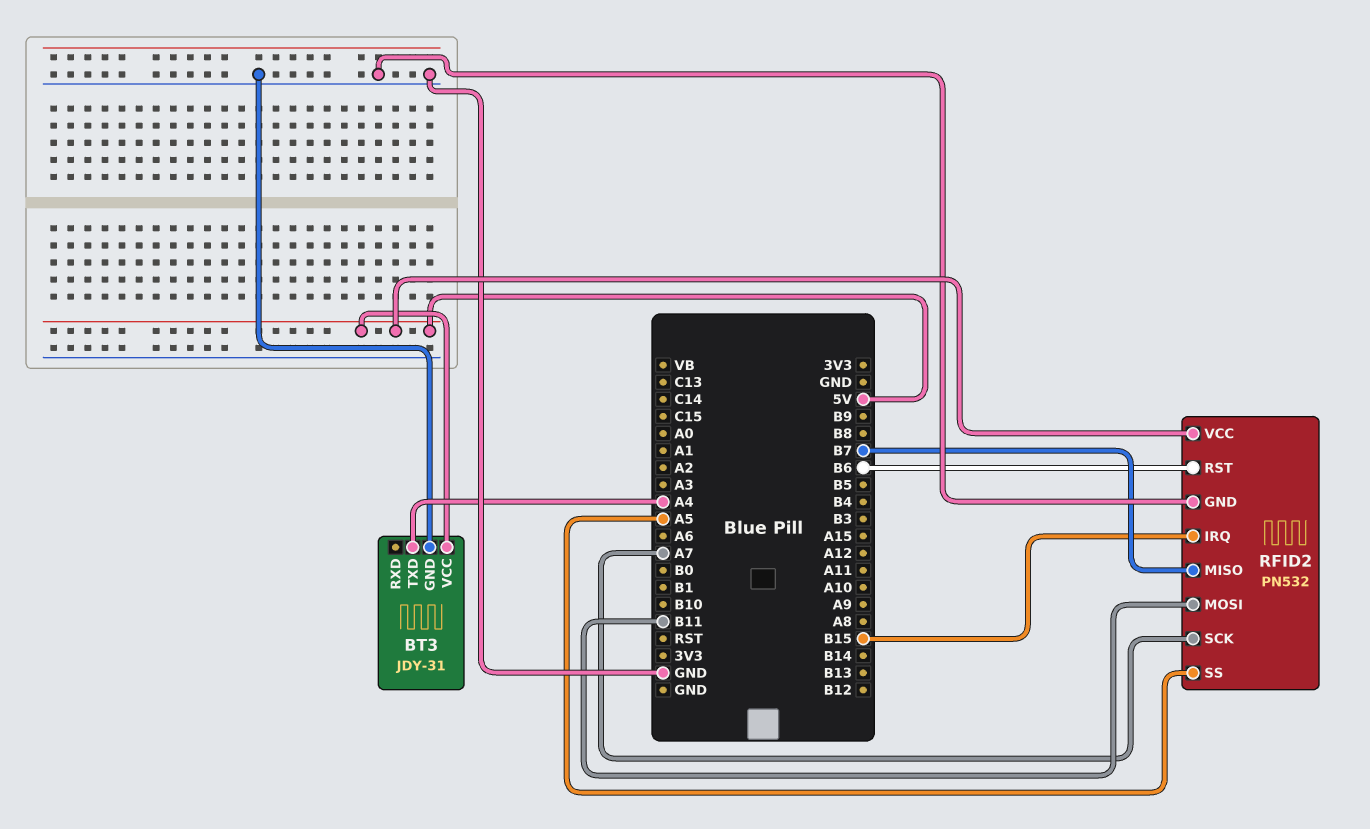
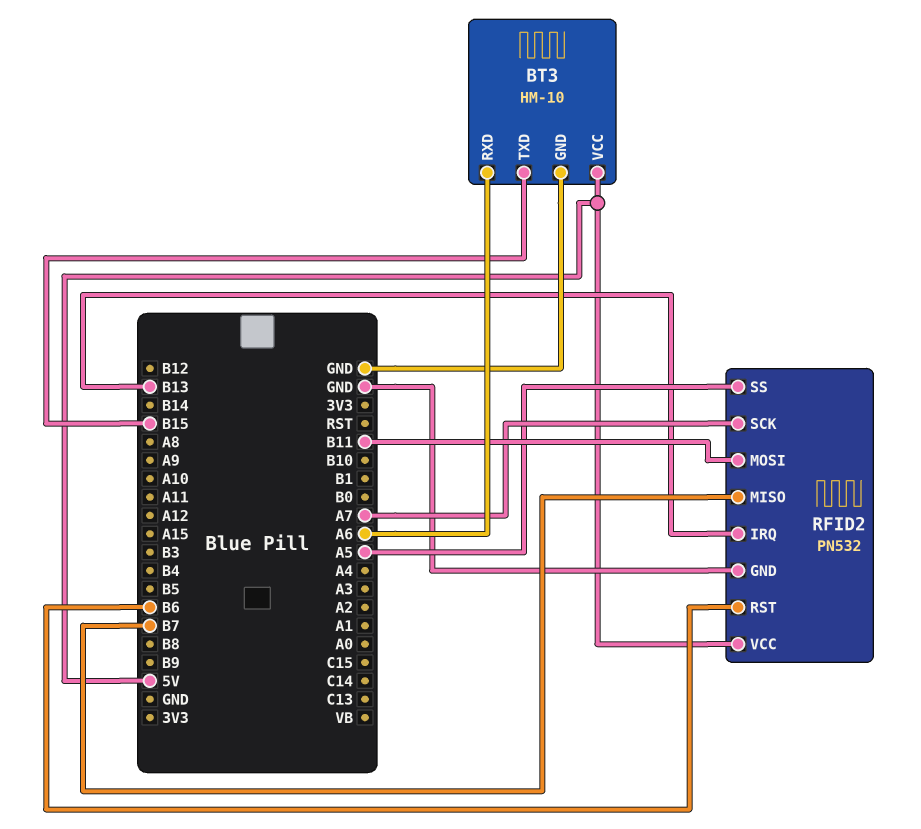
BT3: JDY-31 -> HM-10
BT3 pin RXD: none -> A6
BT3 pin TXD: A4 -> B15
RFID2 pin IRQ: B15 -> B13

